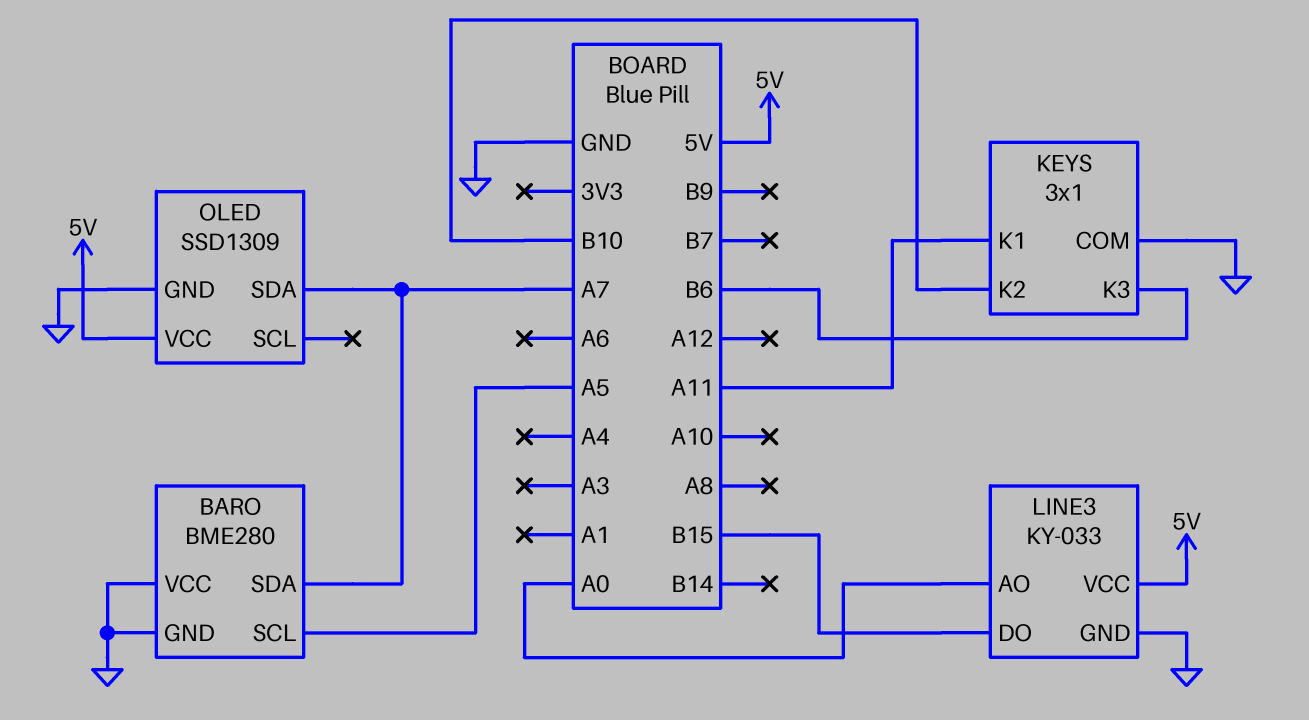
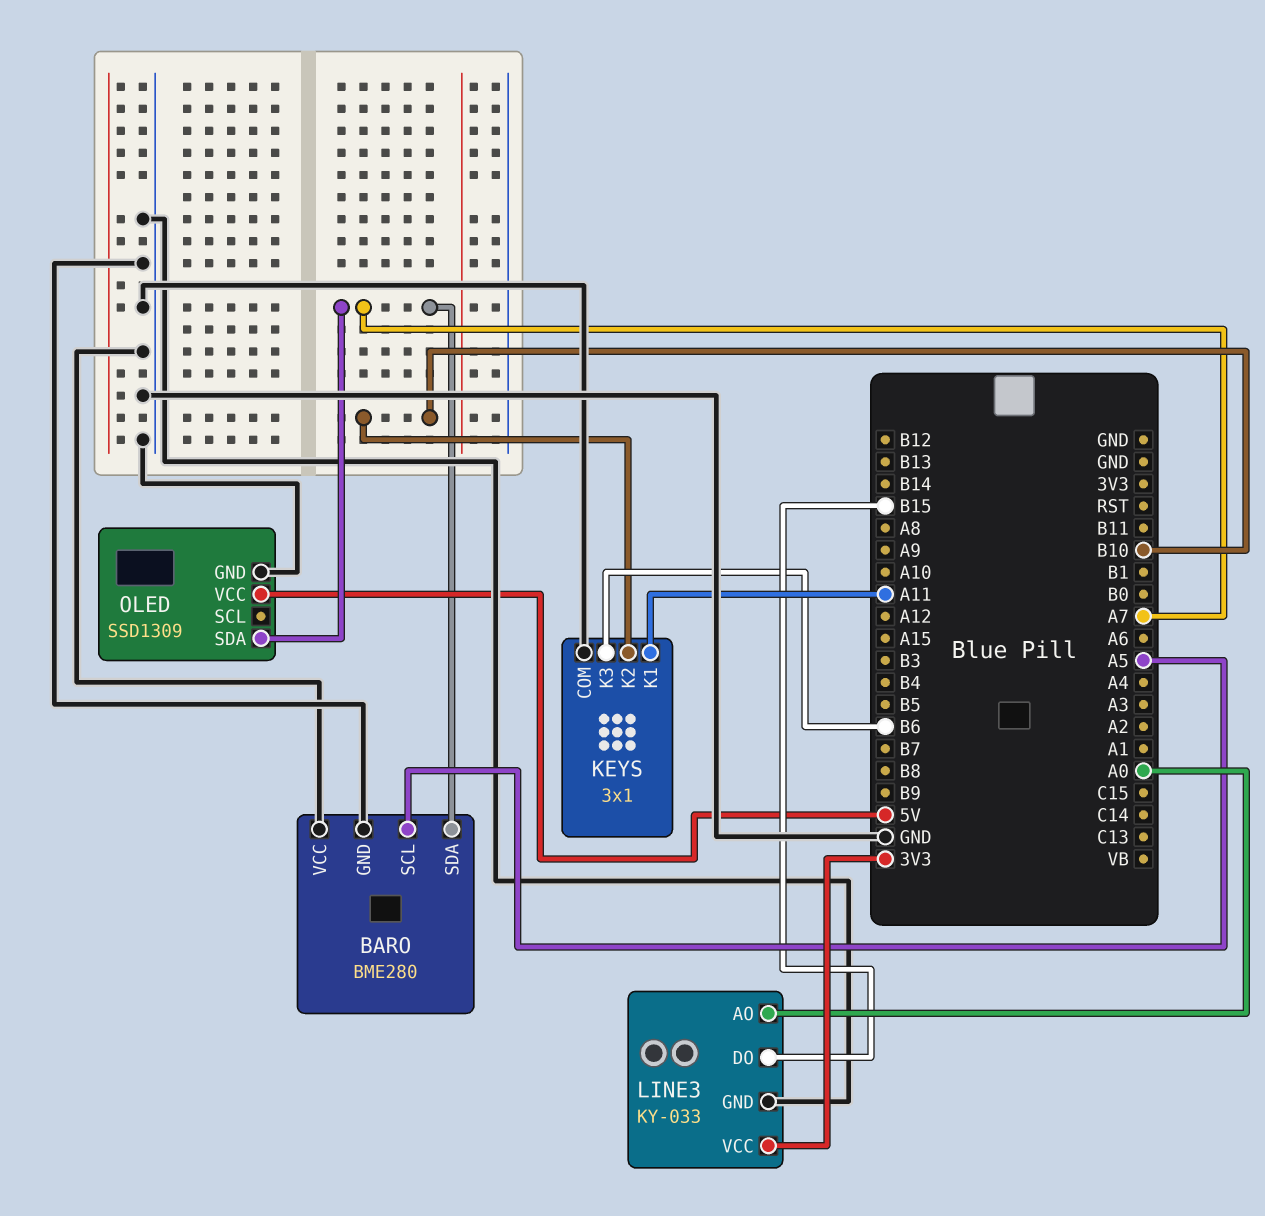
LINE3 pin VCC: 5V -> 3V3

